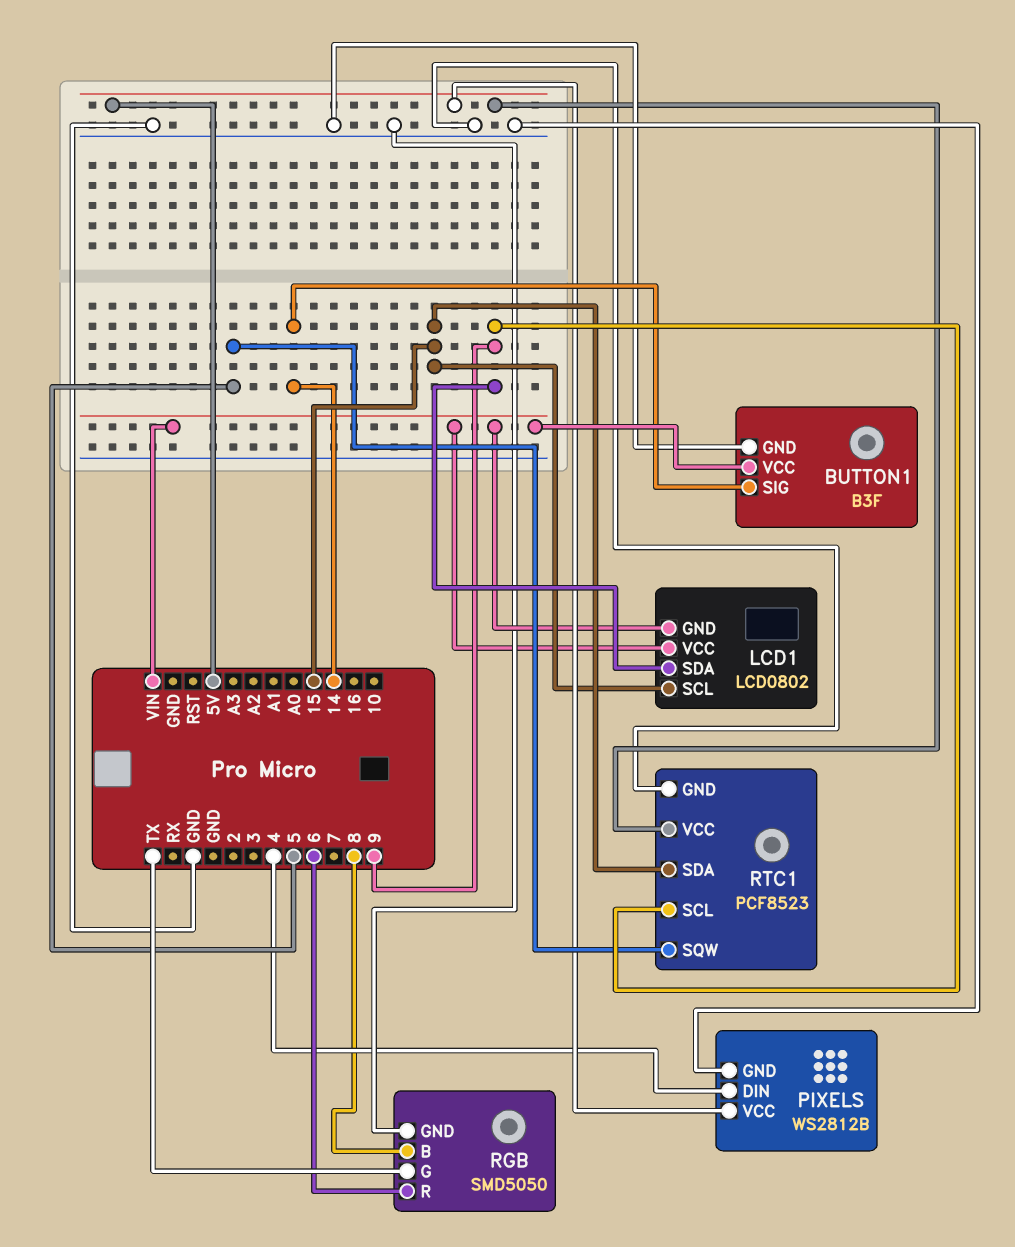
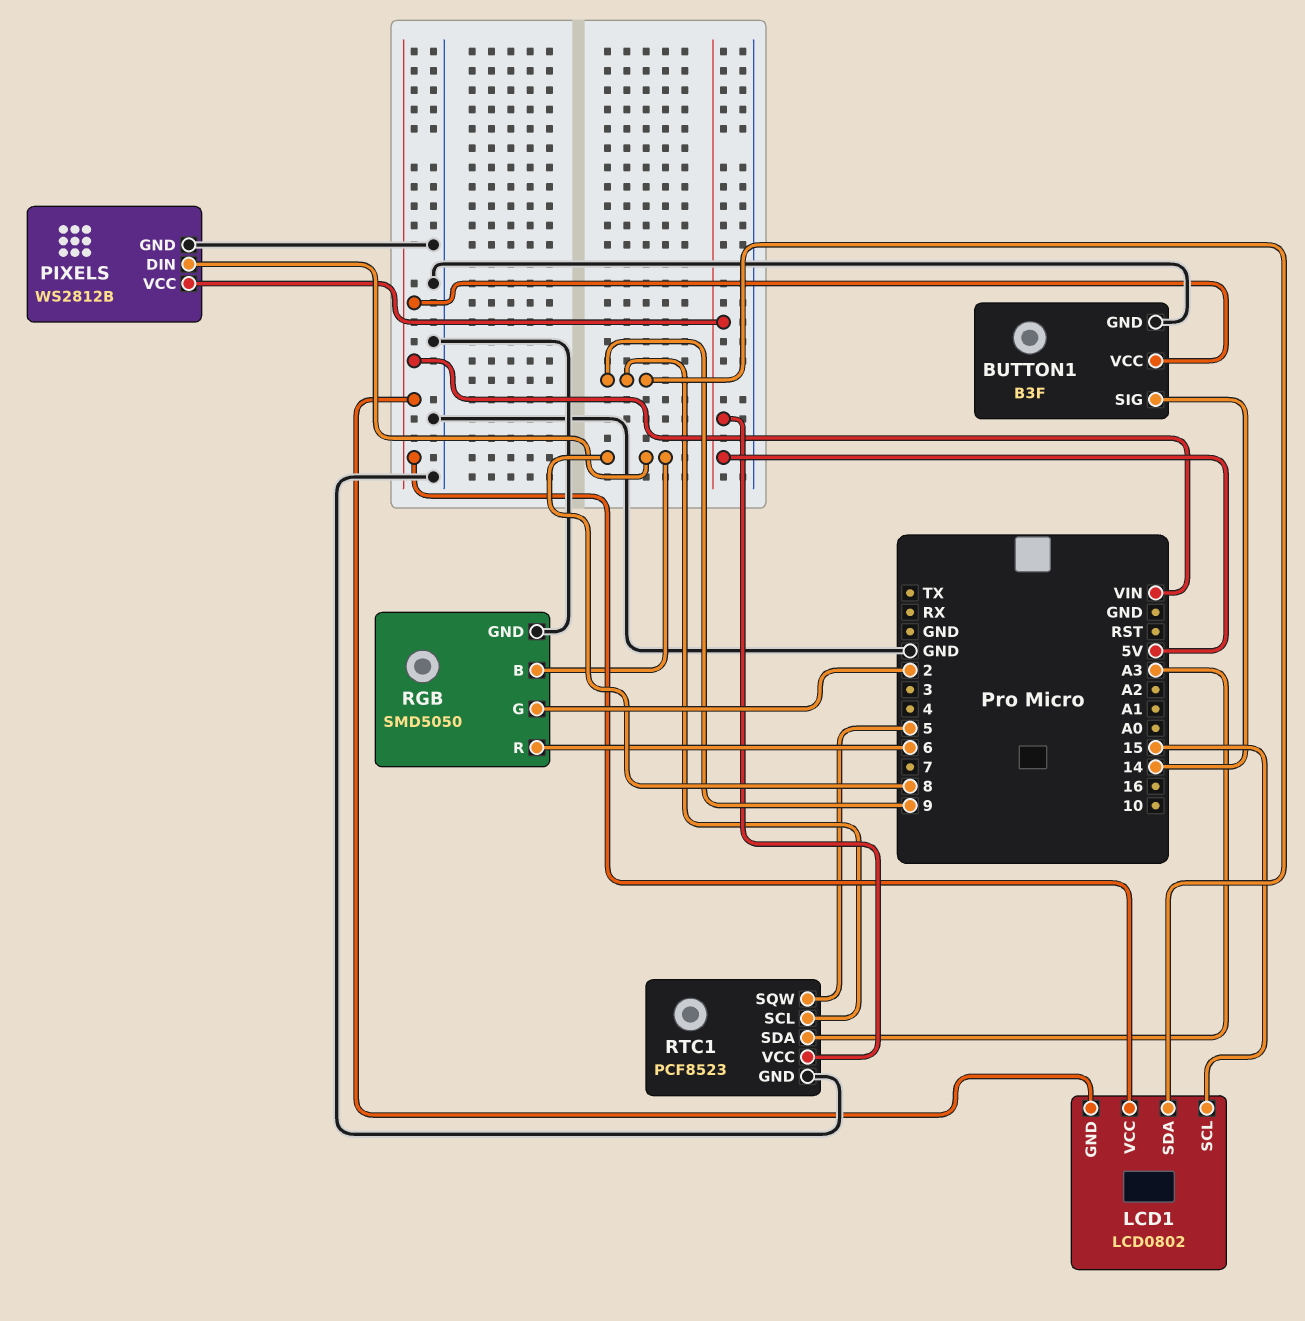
PIXELS pin DIN: 4 -> 8
RGB pin G: TX -> 2
RTC1 pin SDA: 15 -> A3

